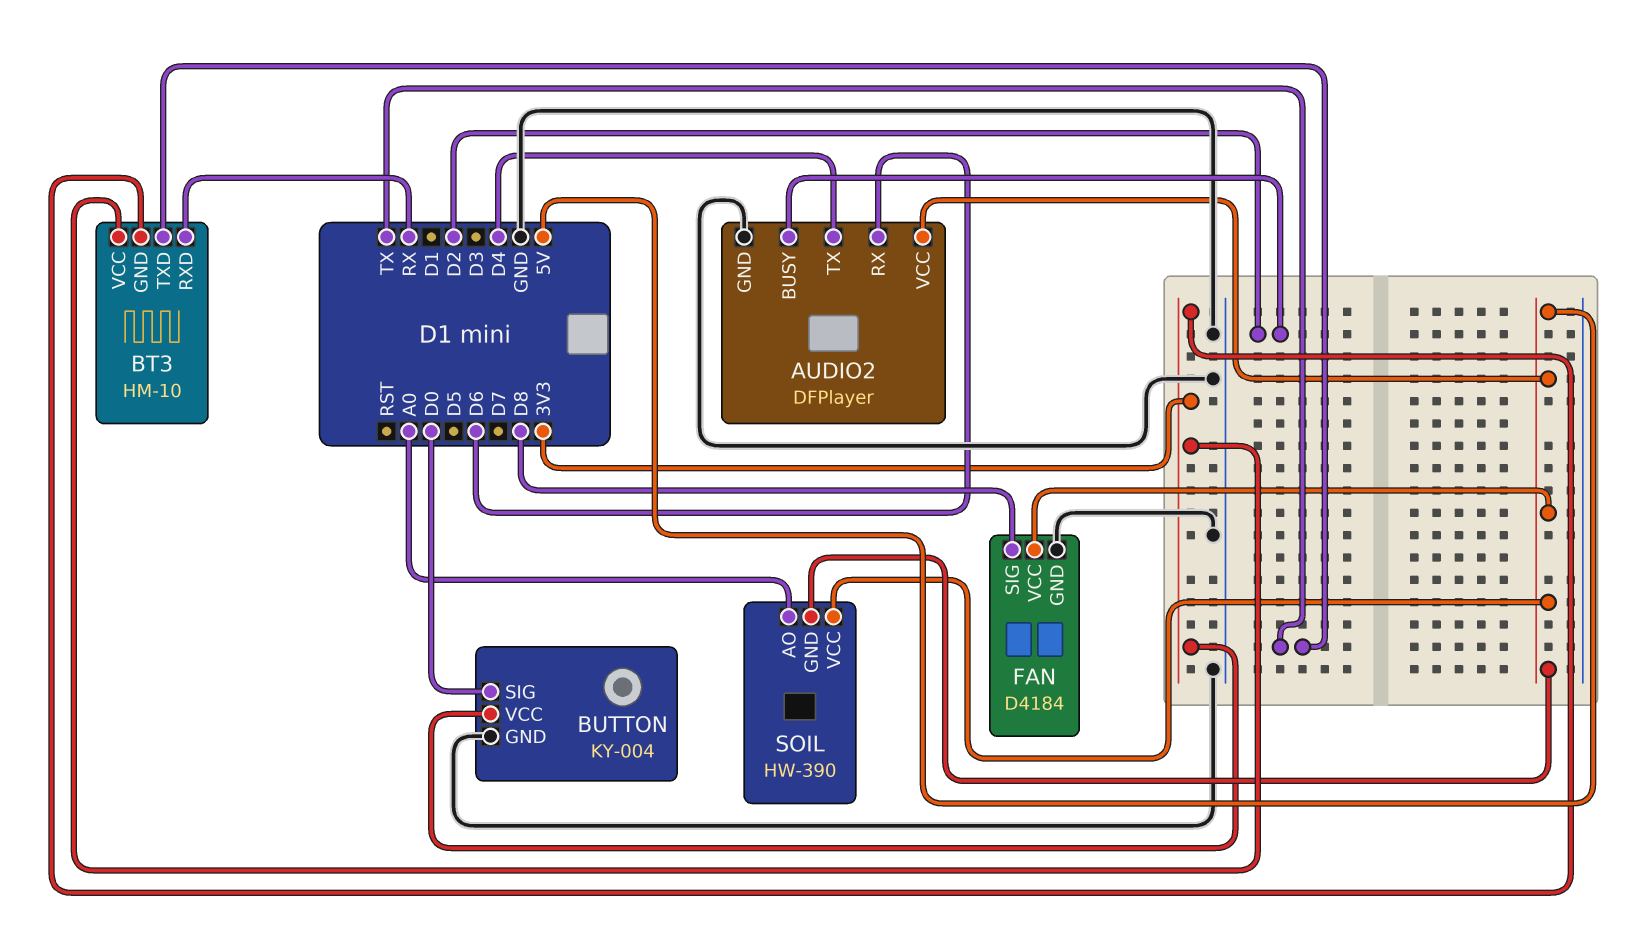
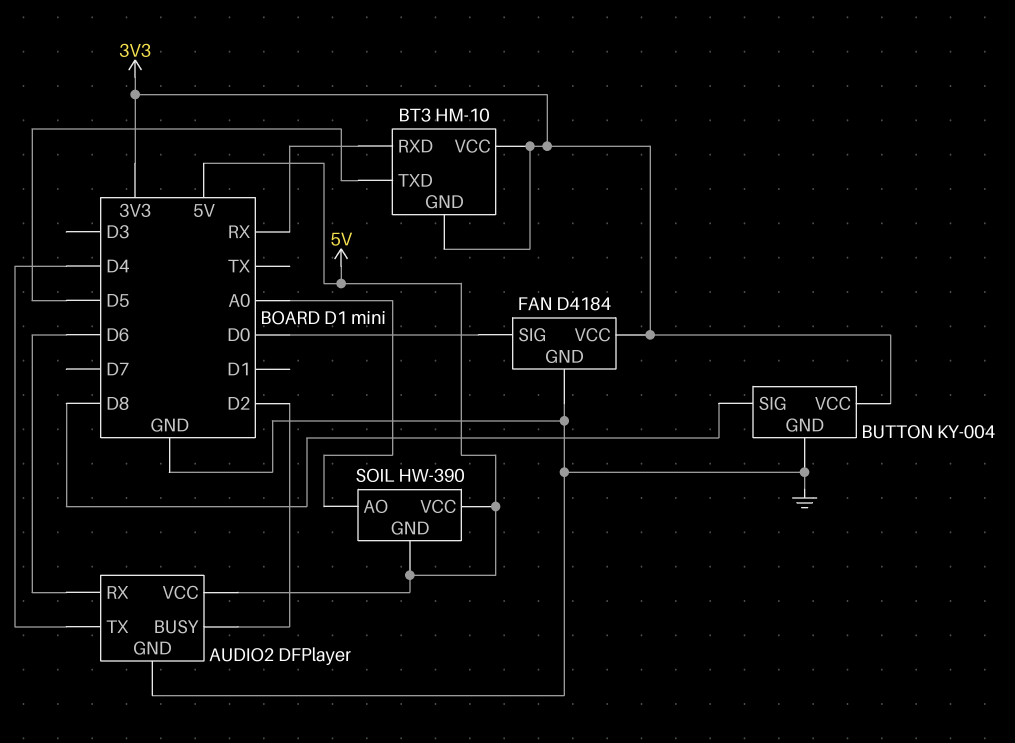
BT3 pin TXD: TX -> D5
BUTTON pin SIG: D0 -> D8
FAN pin SIG: D8 -> D0
FAN pin VCC: 5V -> 3V3

